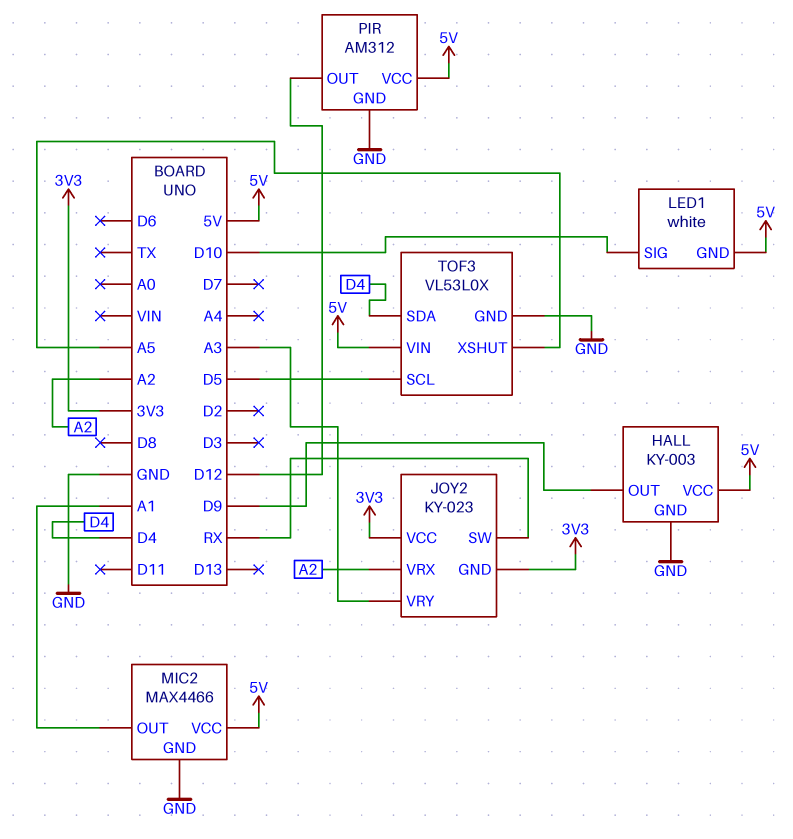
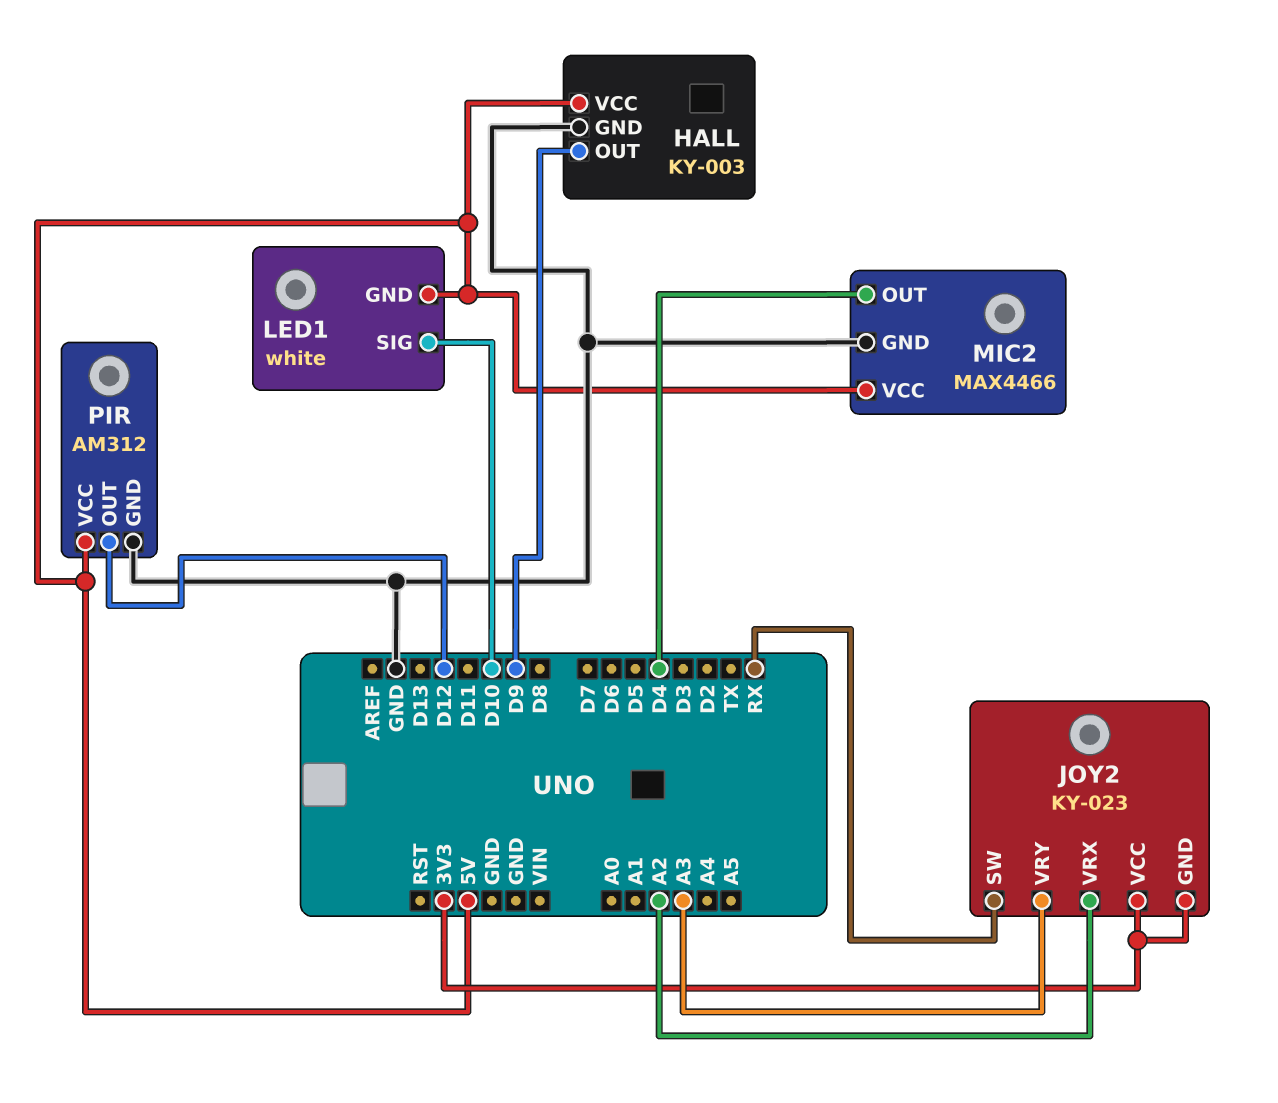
MIC2 pin OUT: A1 -> D4
TOF3: VL53L0X -> none
TOF3 pin GND: GND -> none
TOF3 pin SCL: D5 -> none
TOF3 pin SDA: D4 -> none
TOF3 pin VIN: 5V -> none
TOF3 pin XSHUT: A5 -> none

